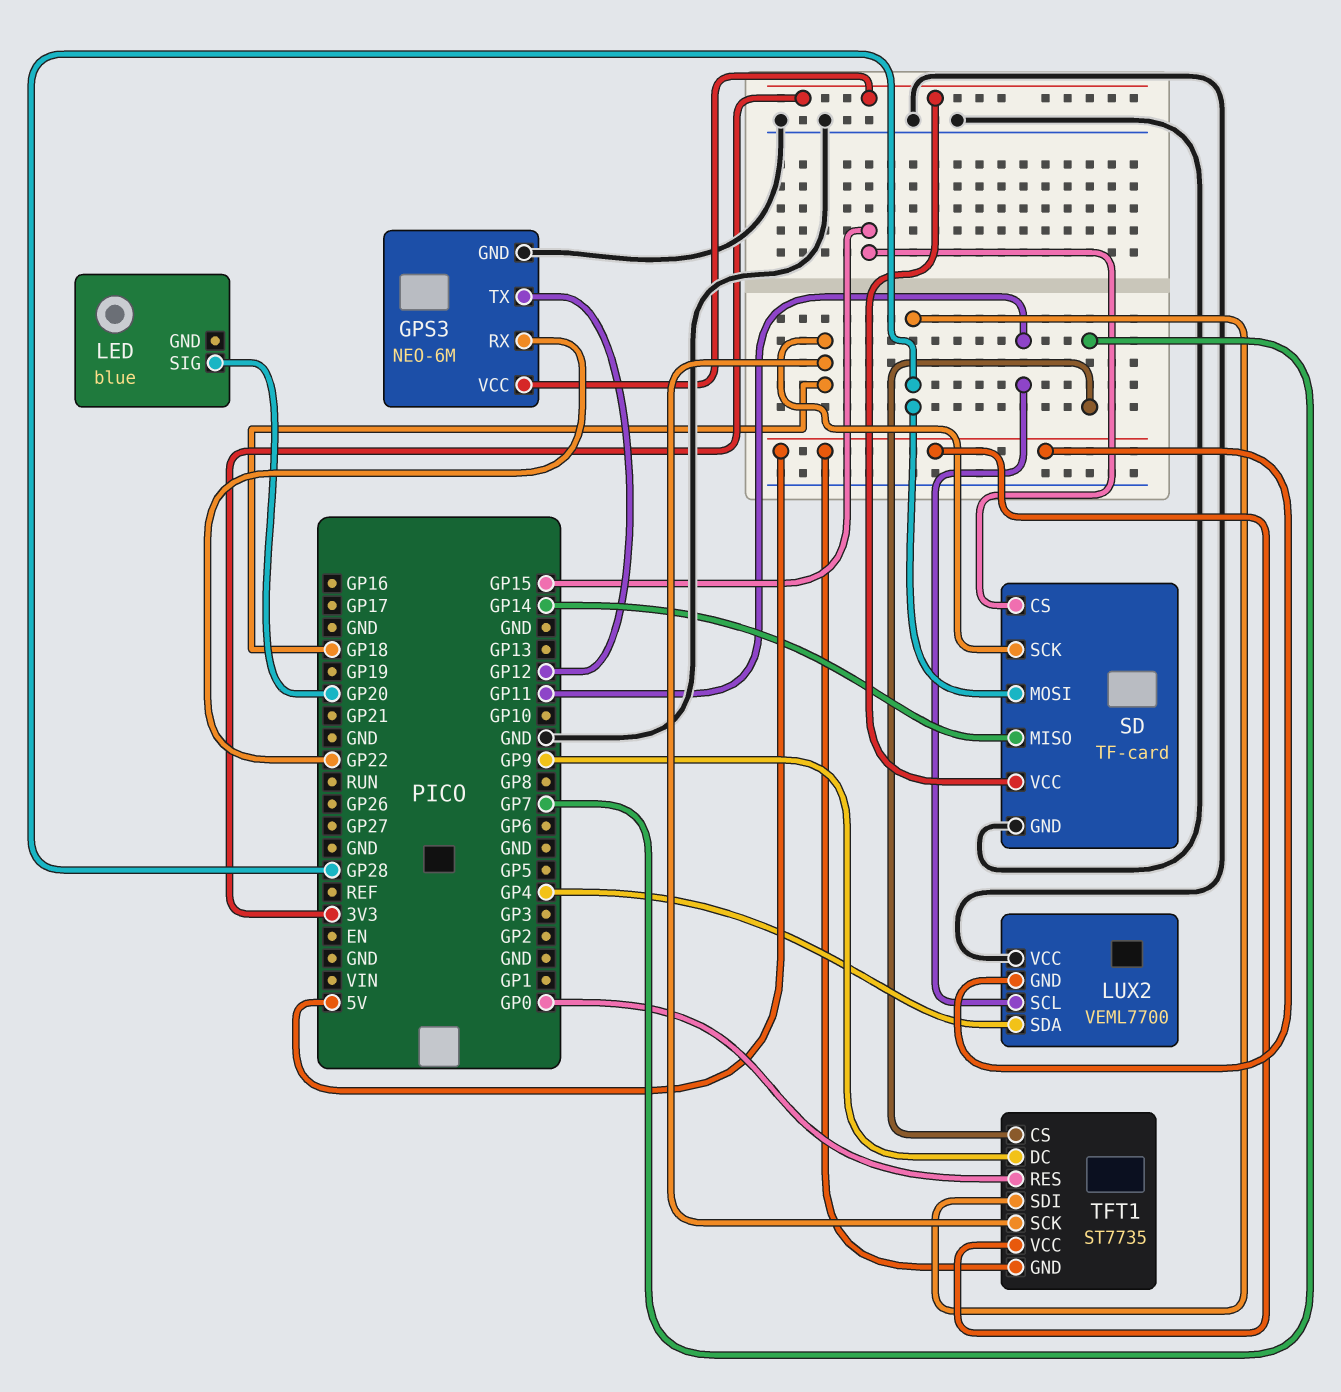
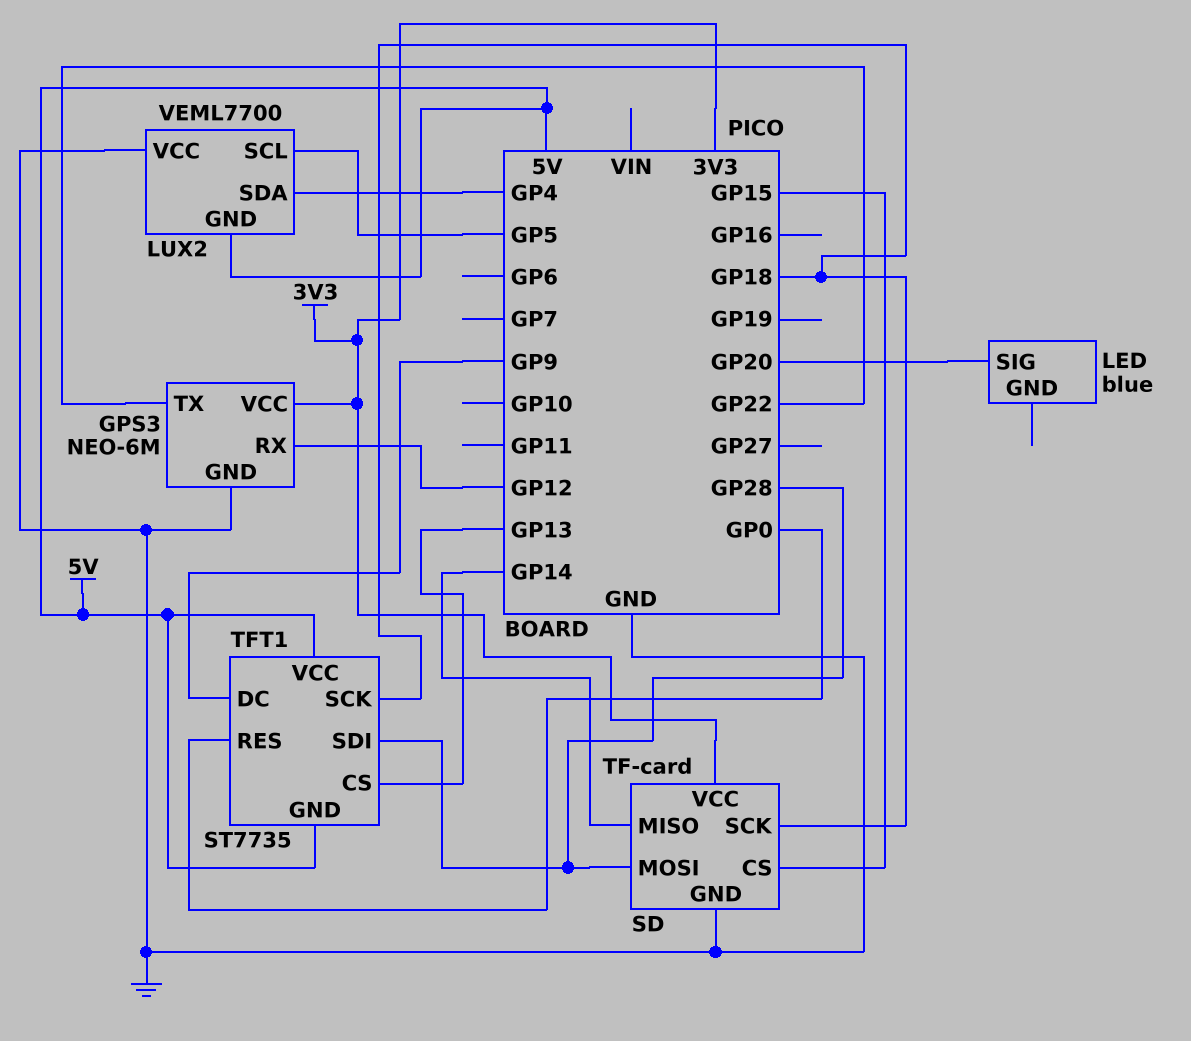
GPS3 pin RX: GP22 -> GP12
GPS3 pin TX: GP12 -> GP22
LUX2 pin SCL: GP11 -> GP5
TFT1 pin CS: GP7 -> GP13

